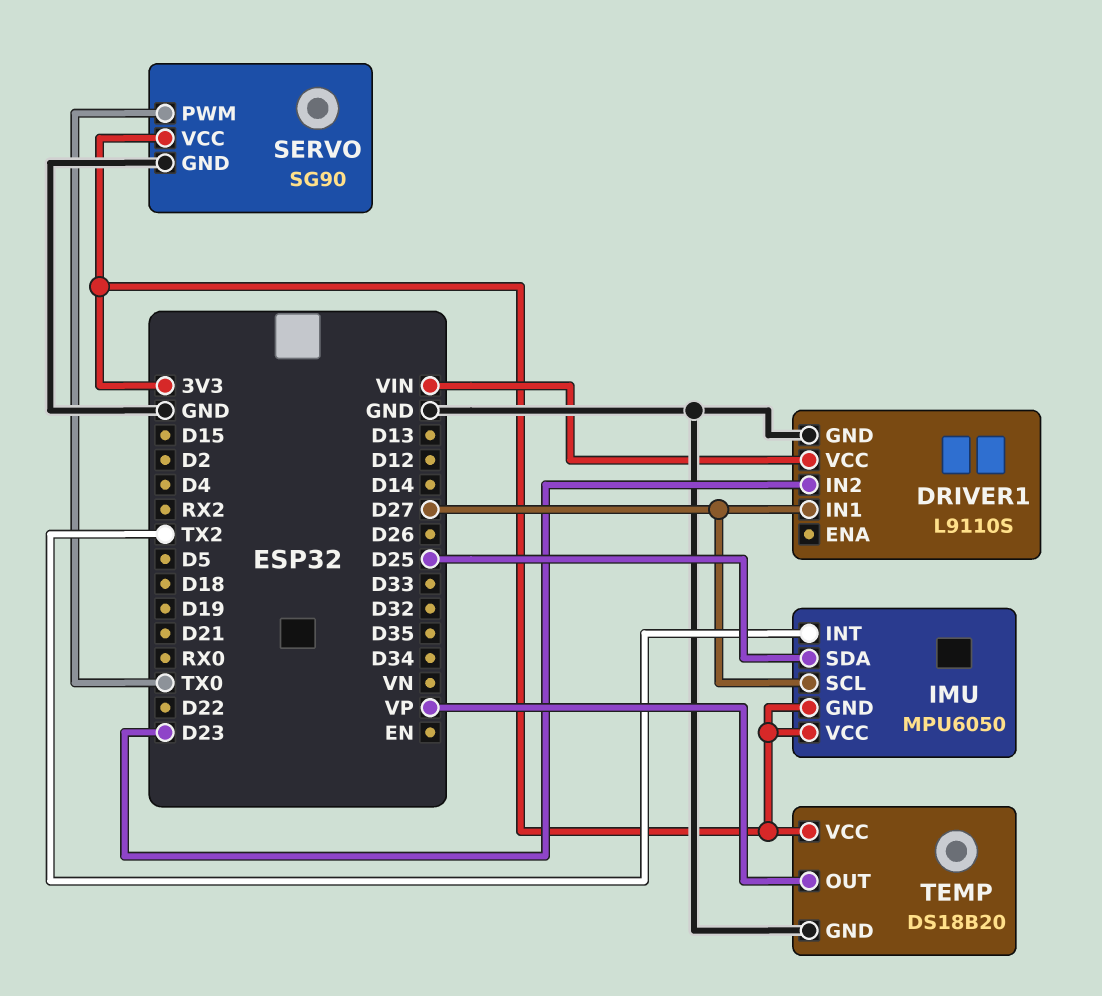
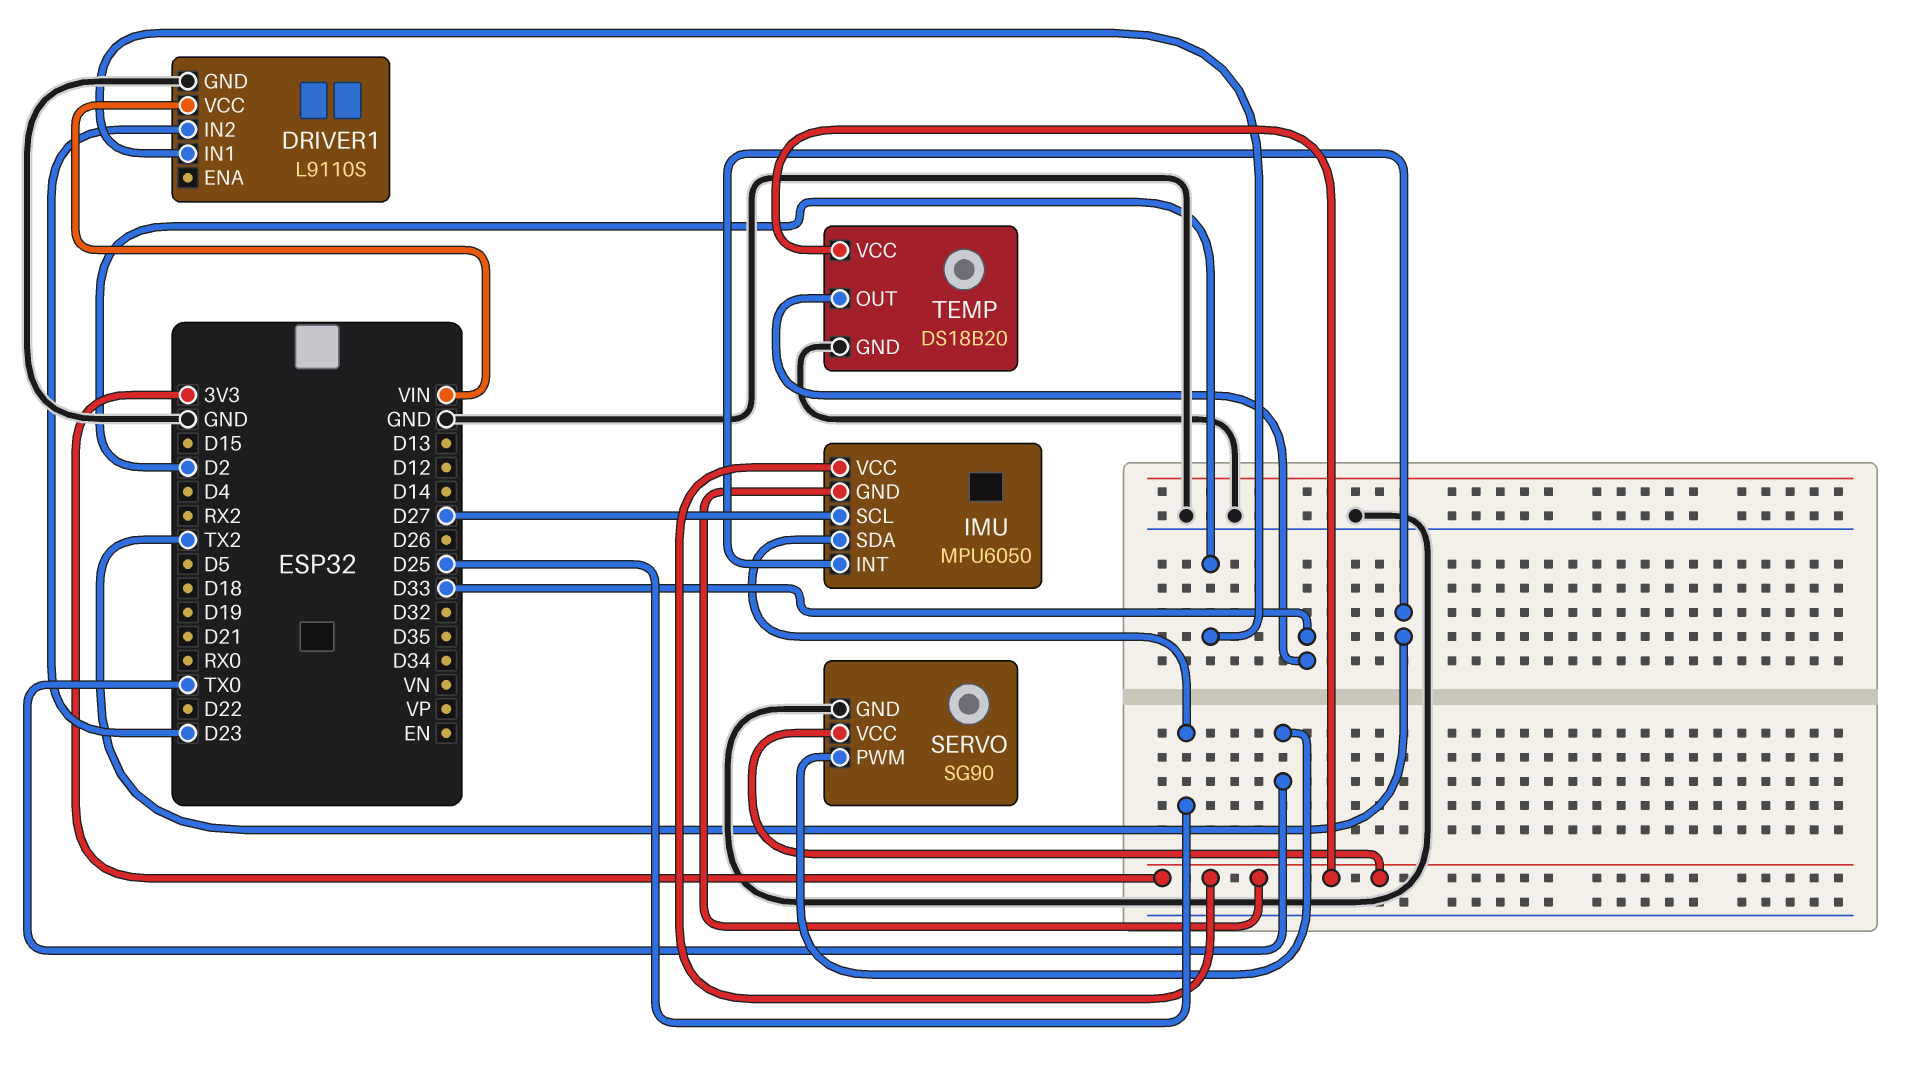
DRIVER1 pin IN1: D27 -> D2
TEMP pin OUT: VP -> D33

